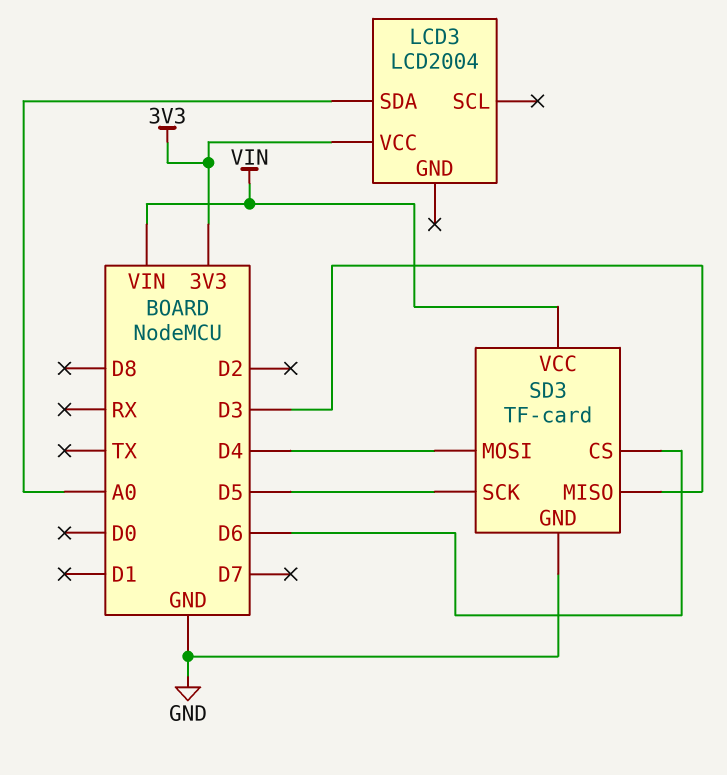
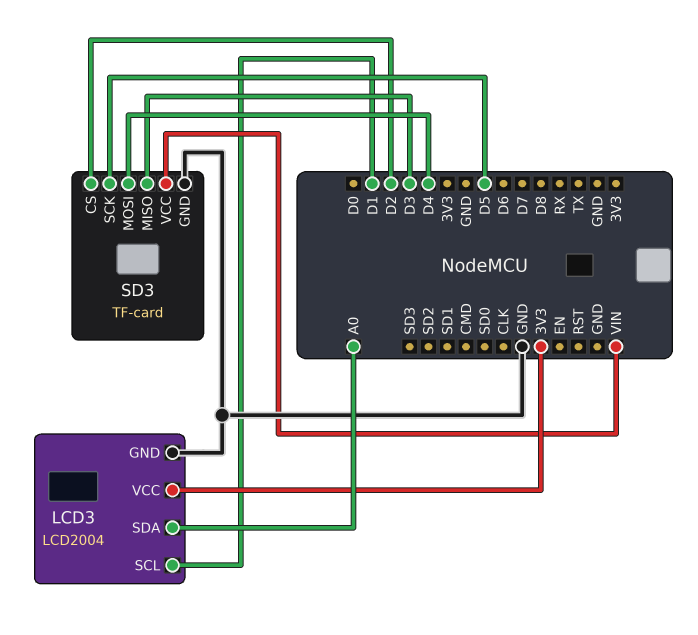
LCD3 pin GND: none -> GND
LCD3 pin SCL: none -> D1
SD3 pin CS: D6 -> D2

